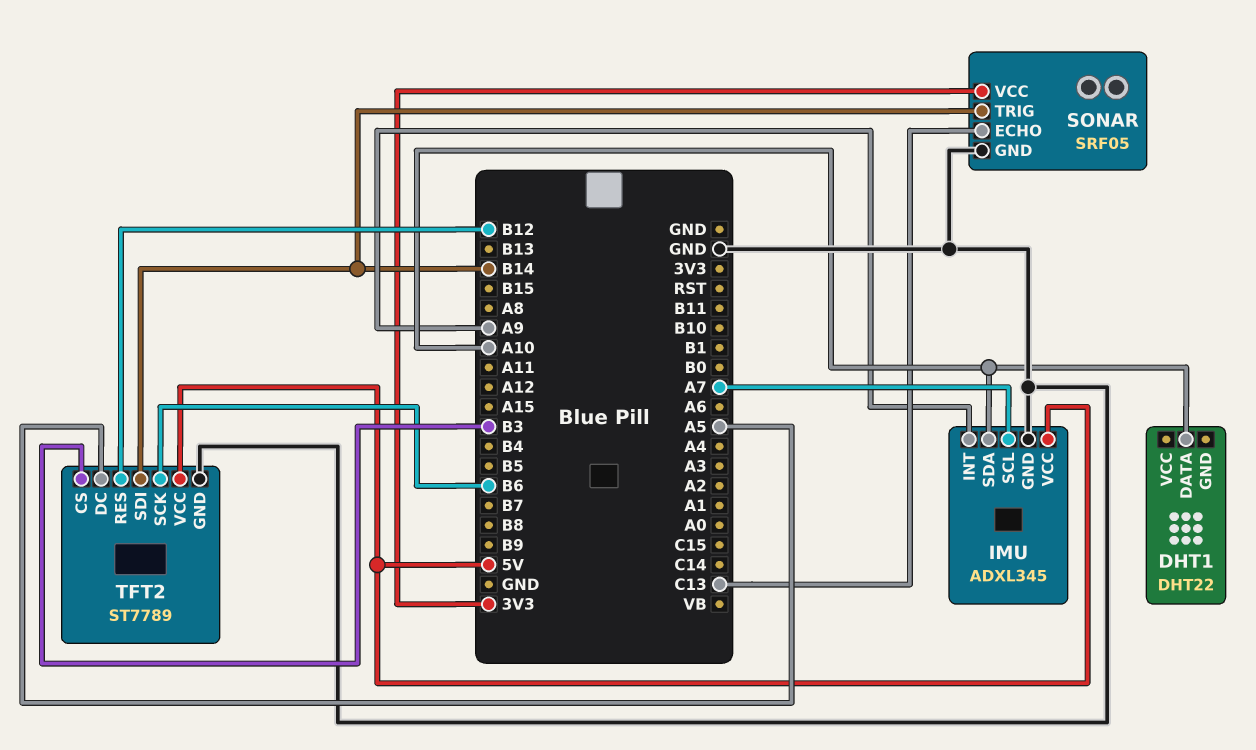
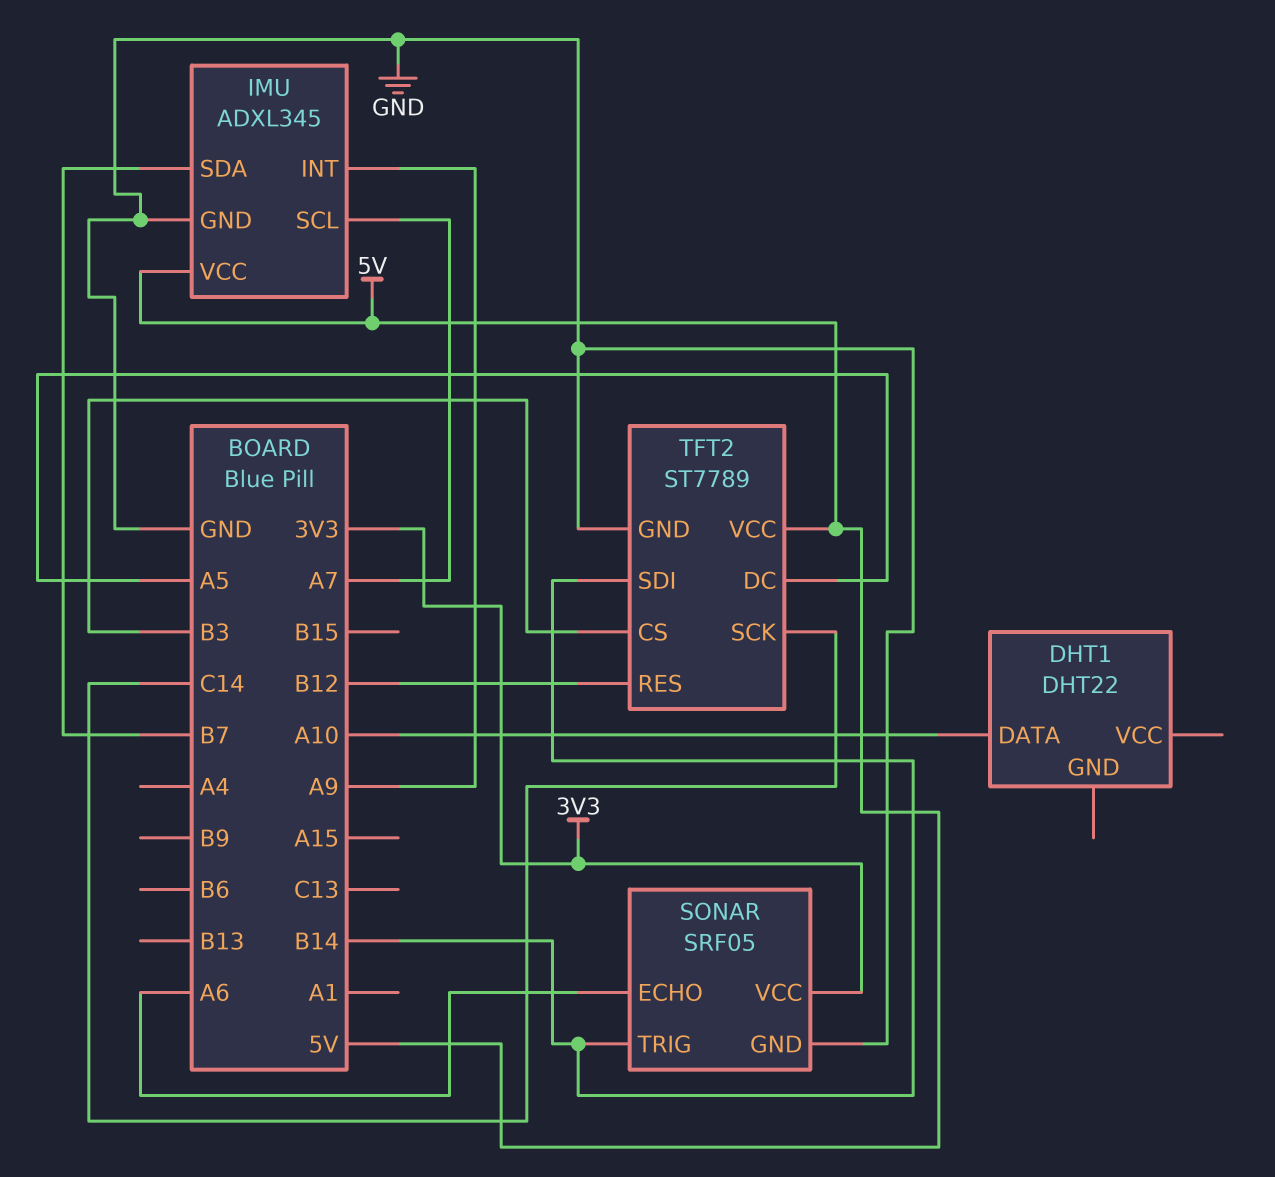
IMU pin SDA: A10 -> B7
SONAR pin ECHO: C13 -> A6
TFT2 pin SCK: B6 -> C14

